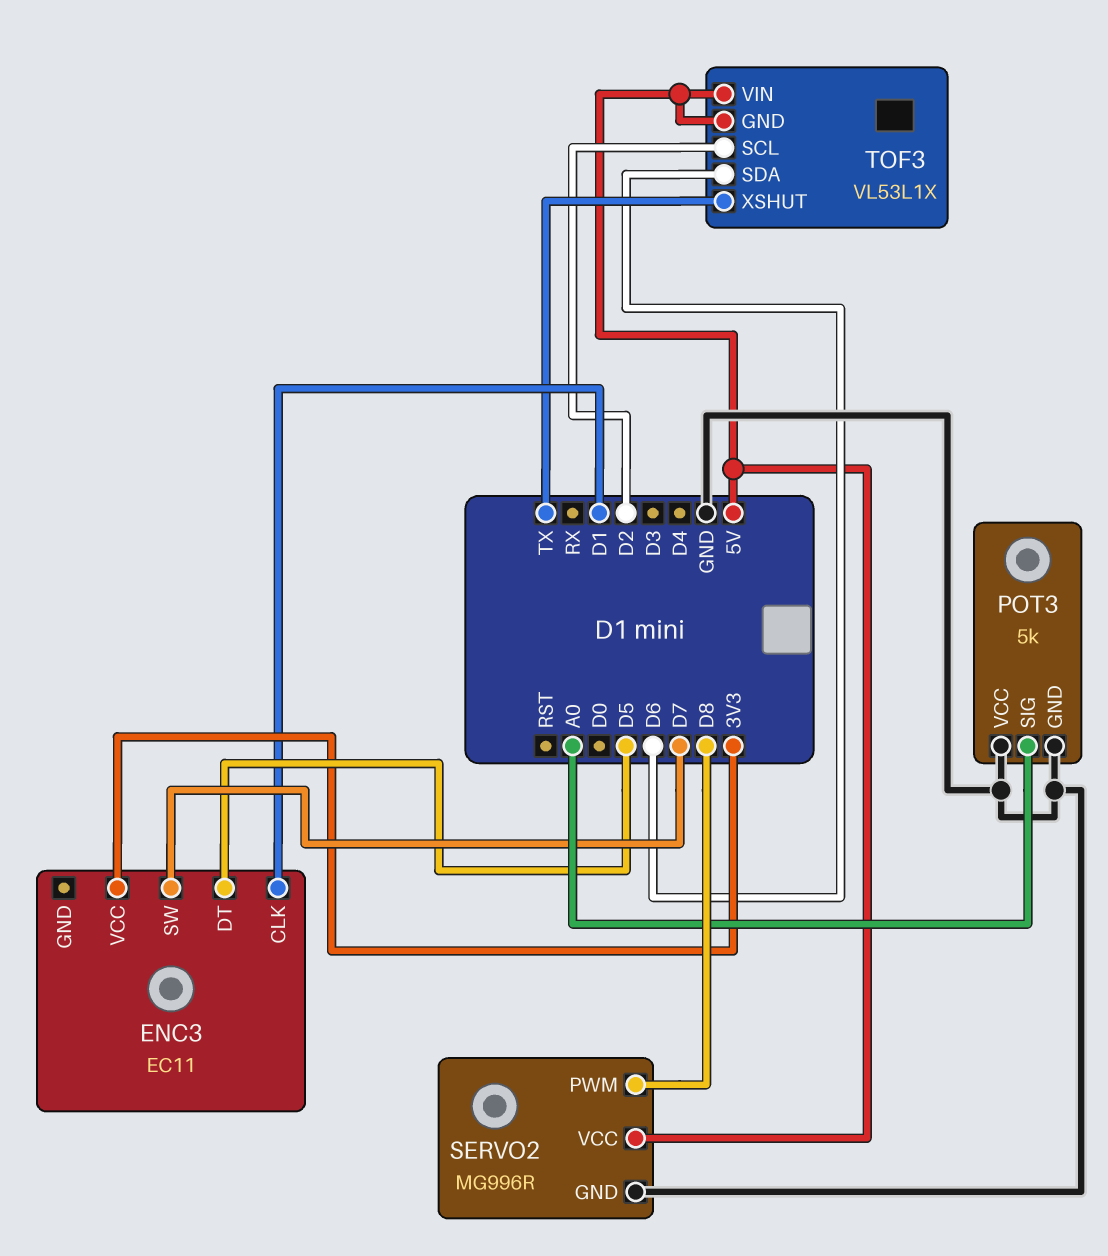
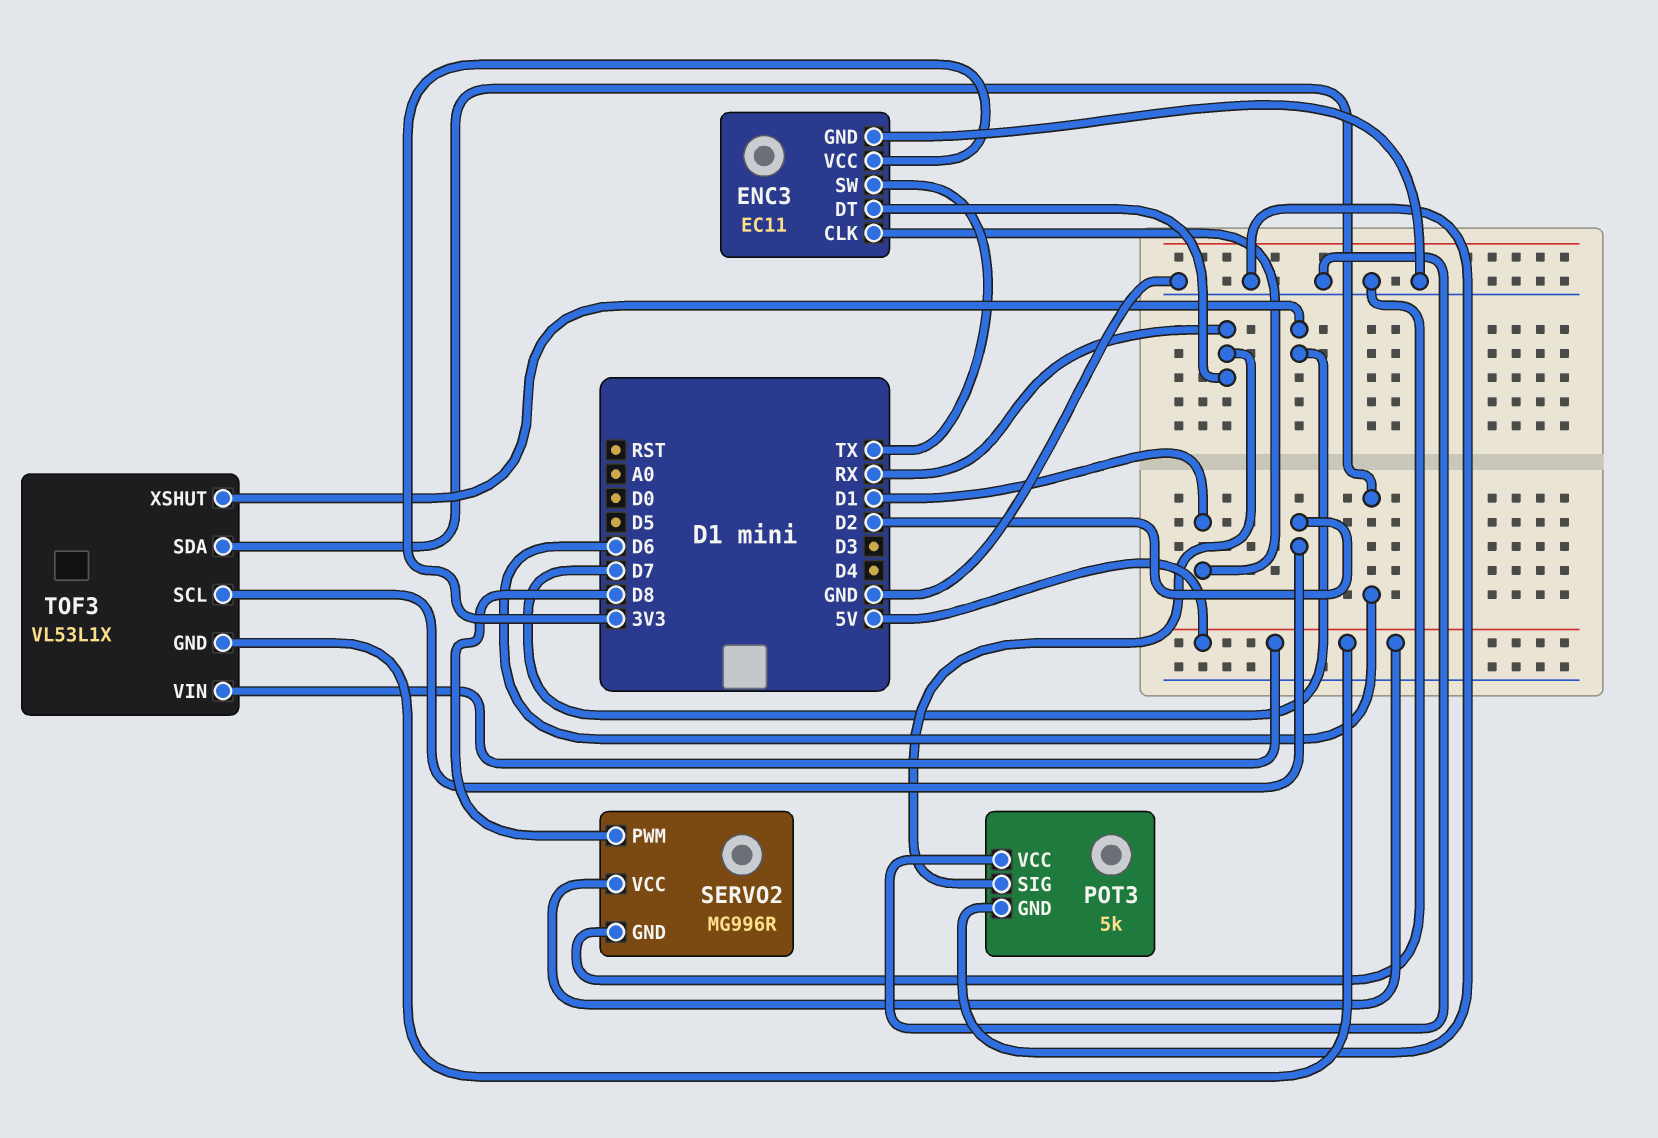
ENC3 pin DT: D5 -> RX
ENC3 pin GND: none -> GND
ENC3 pin SW: D7 -> TX
POT3 pin SIG: A0 -> RX
TOF3 pin XSHUT: TX -> D7

